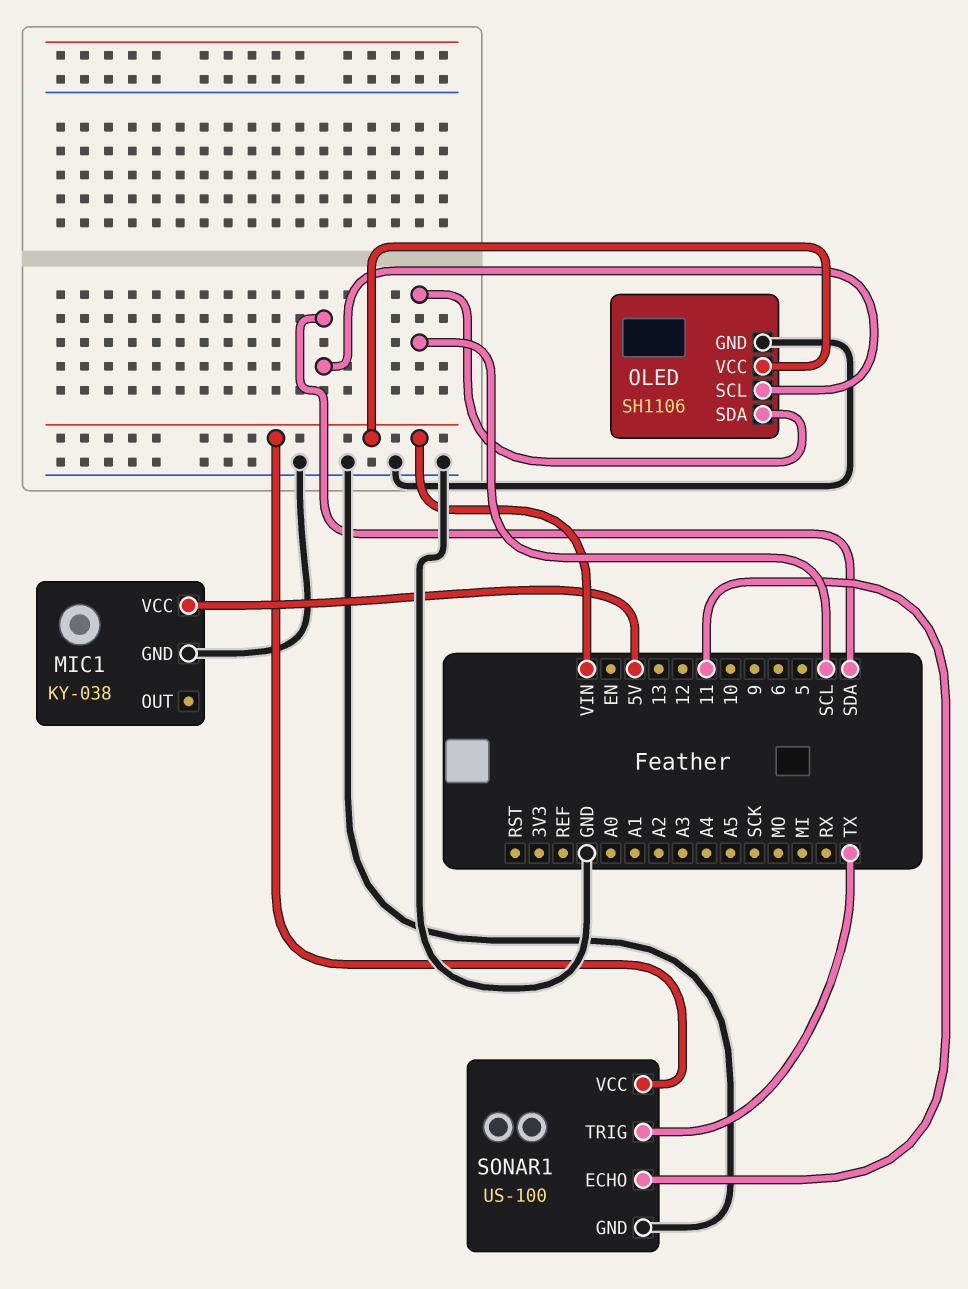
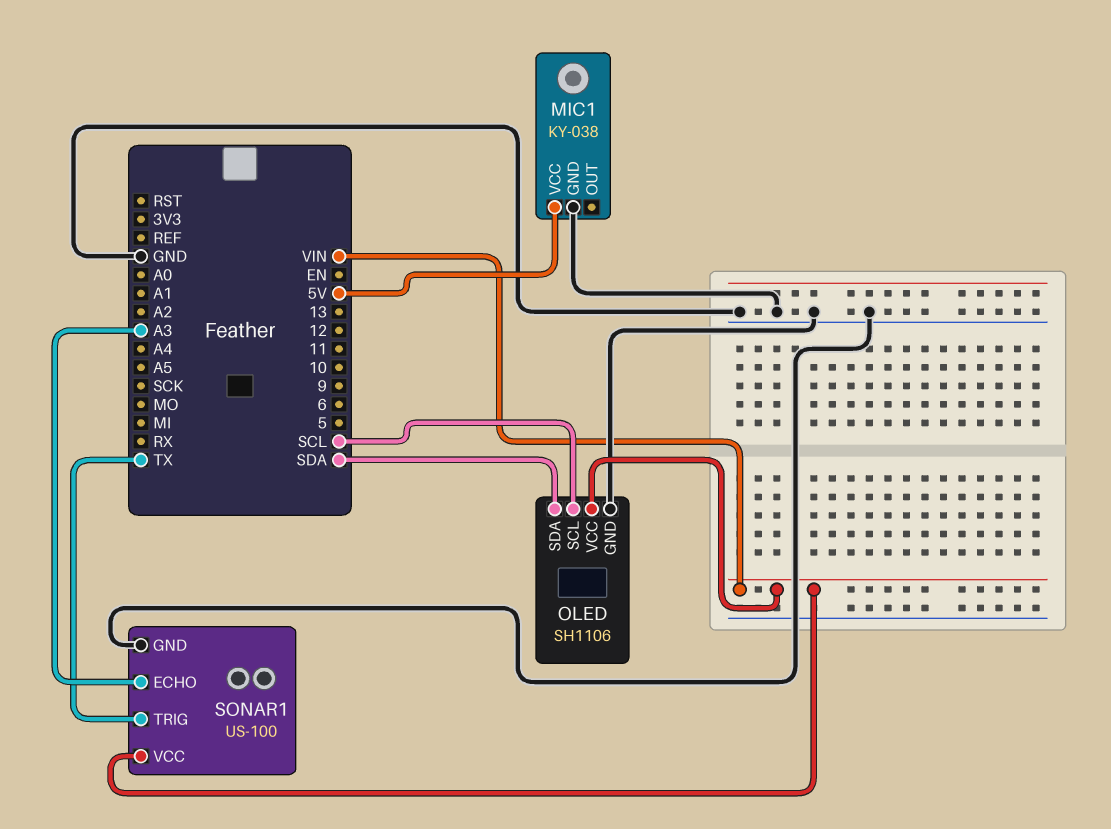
OLED pin SCL: SDA -> SCL
OLED pin SDA: SCL -> SDA
SONAR1 pin ECHO: 11 -> A3

